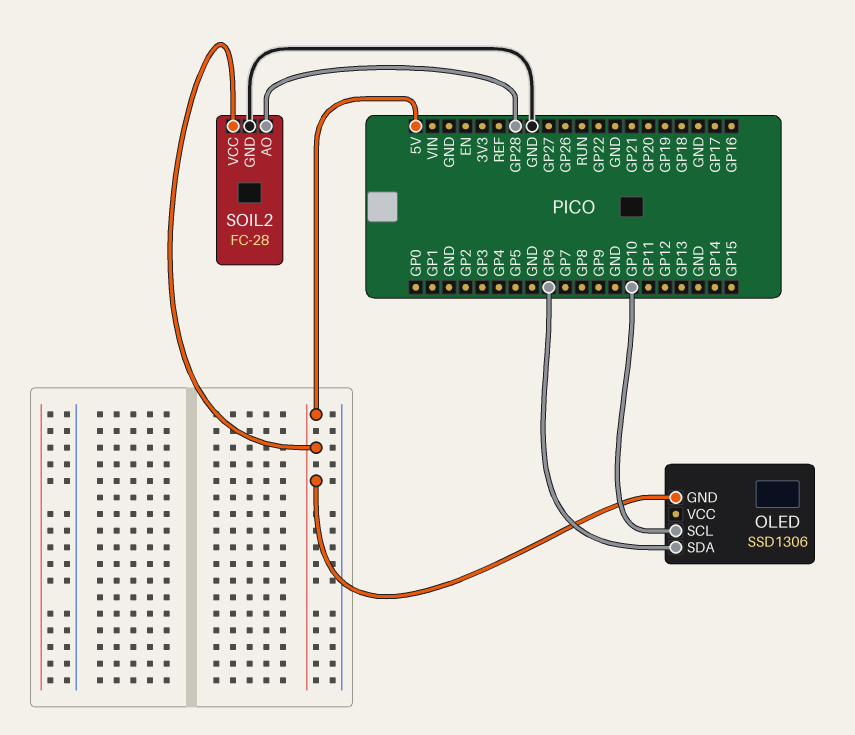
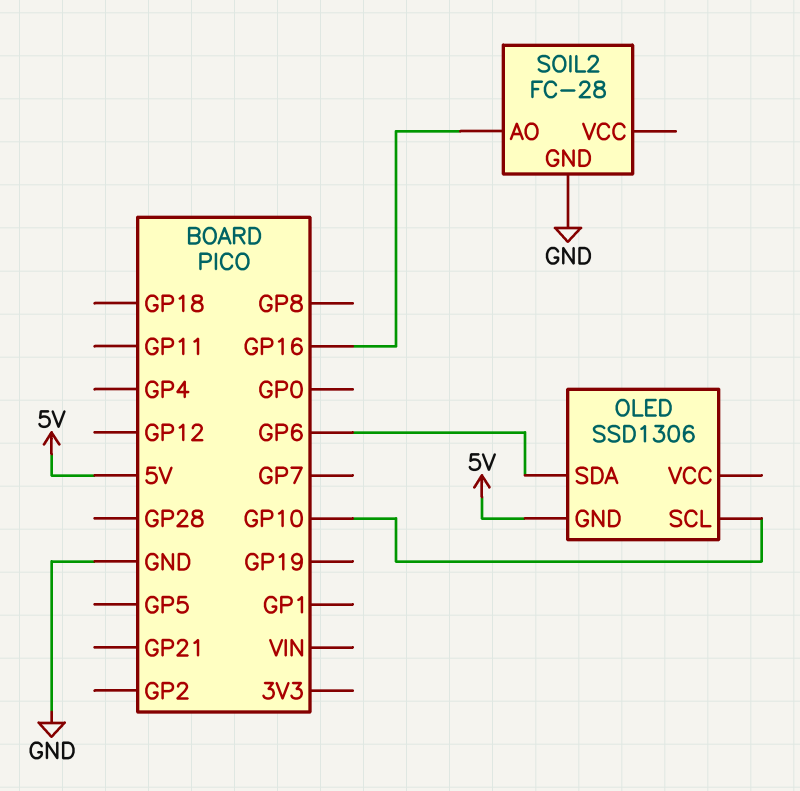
SOIL2 pin AO: GP28 -> GP16
SOIL2 pin VCC: 5V -> none

